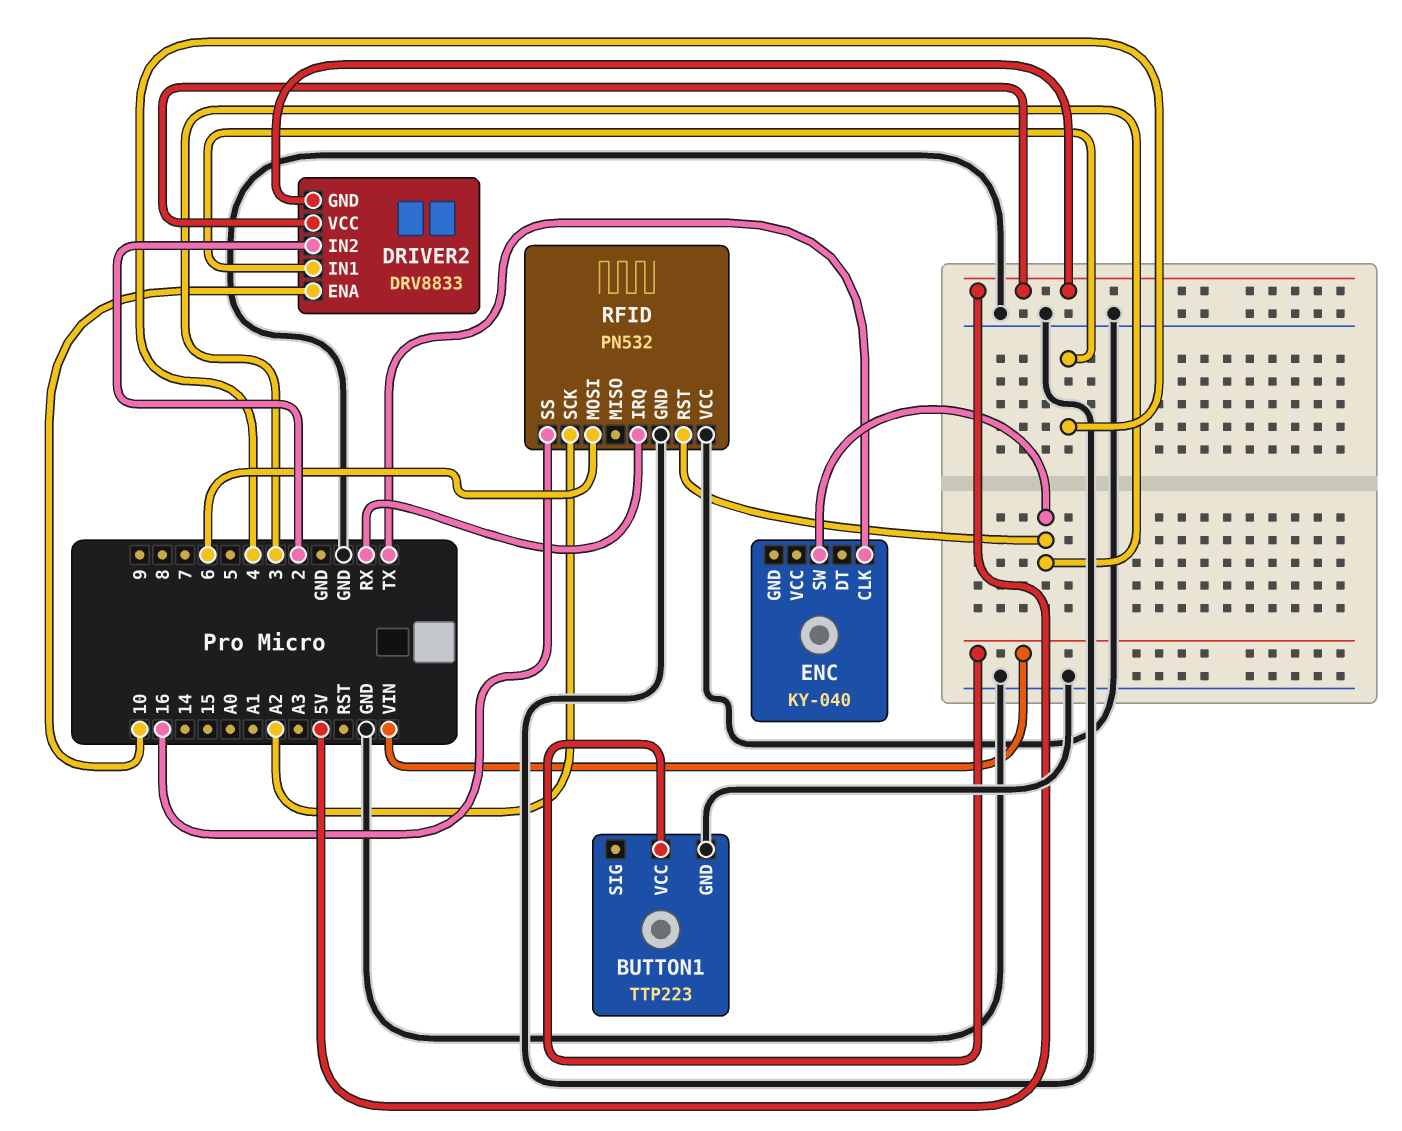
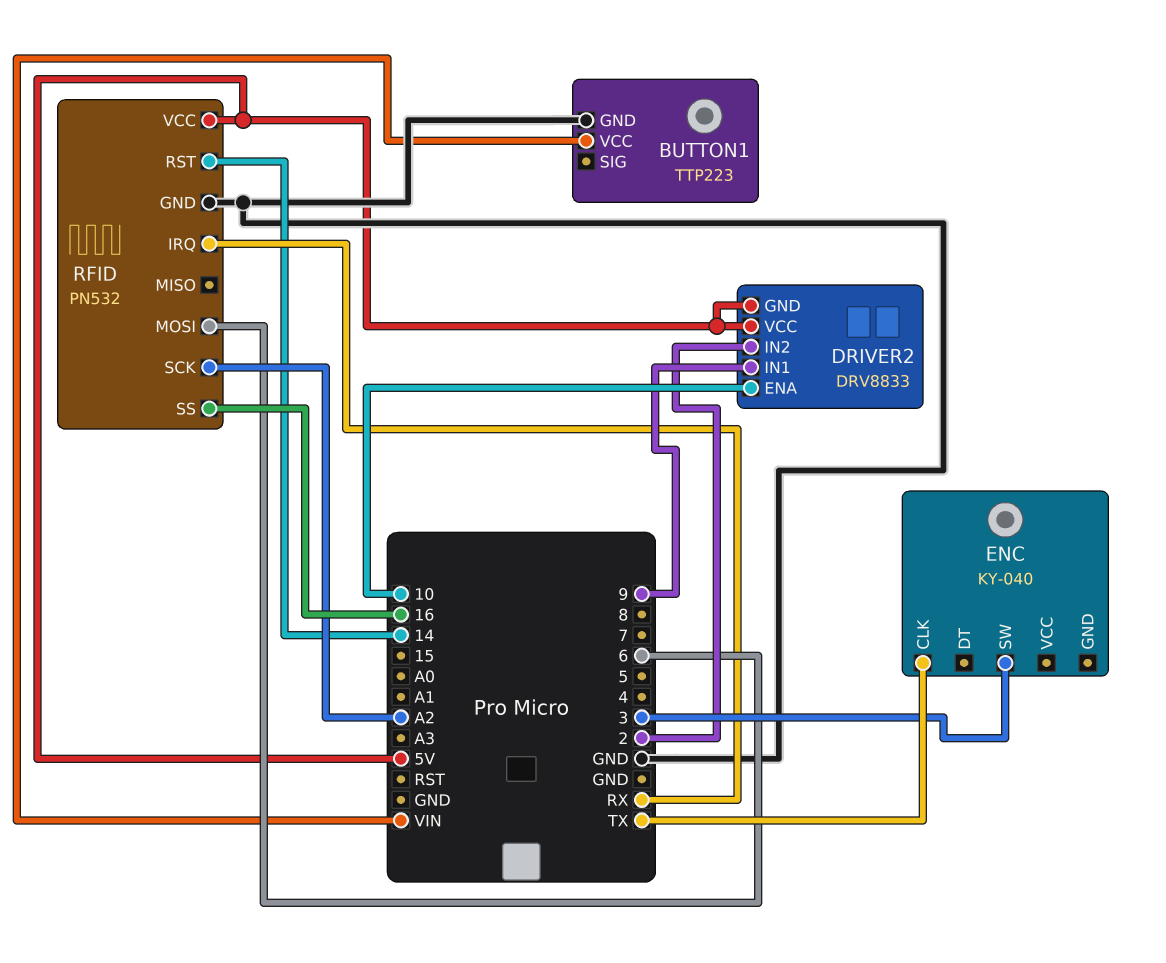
DRIVER2 pin IN1: 4 -> 9
RFID pin RST: 3 -> 14
RFID pin VCC: GND -> 5V

